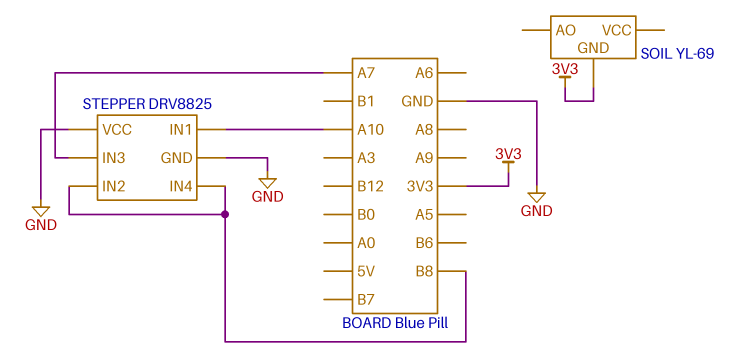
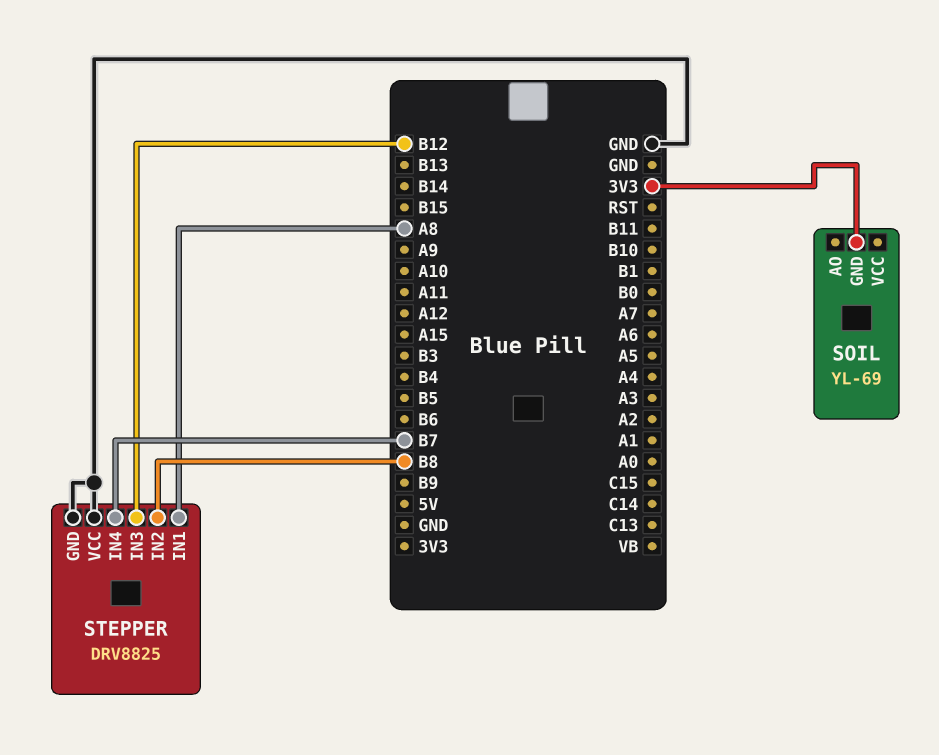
STEPPER pin IN1: A10 -> A8
STEPPER pin IN3: A7 -> B12
STEPPER pin IN4: B8 -> B7

